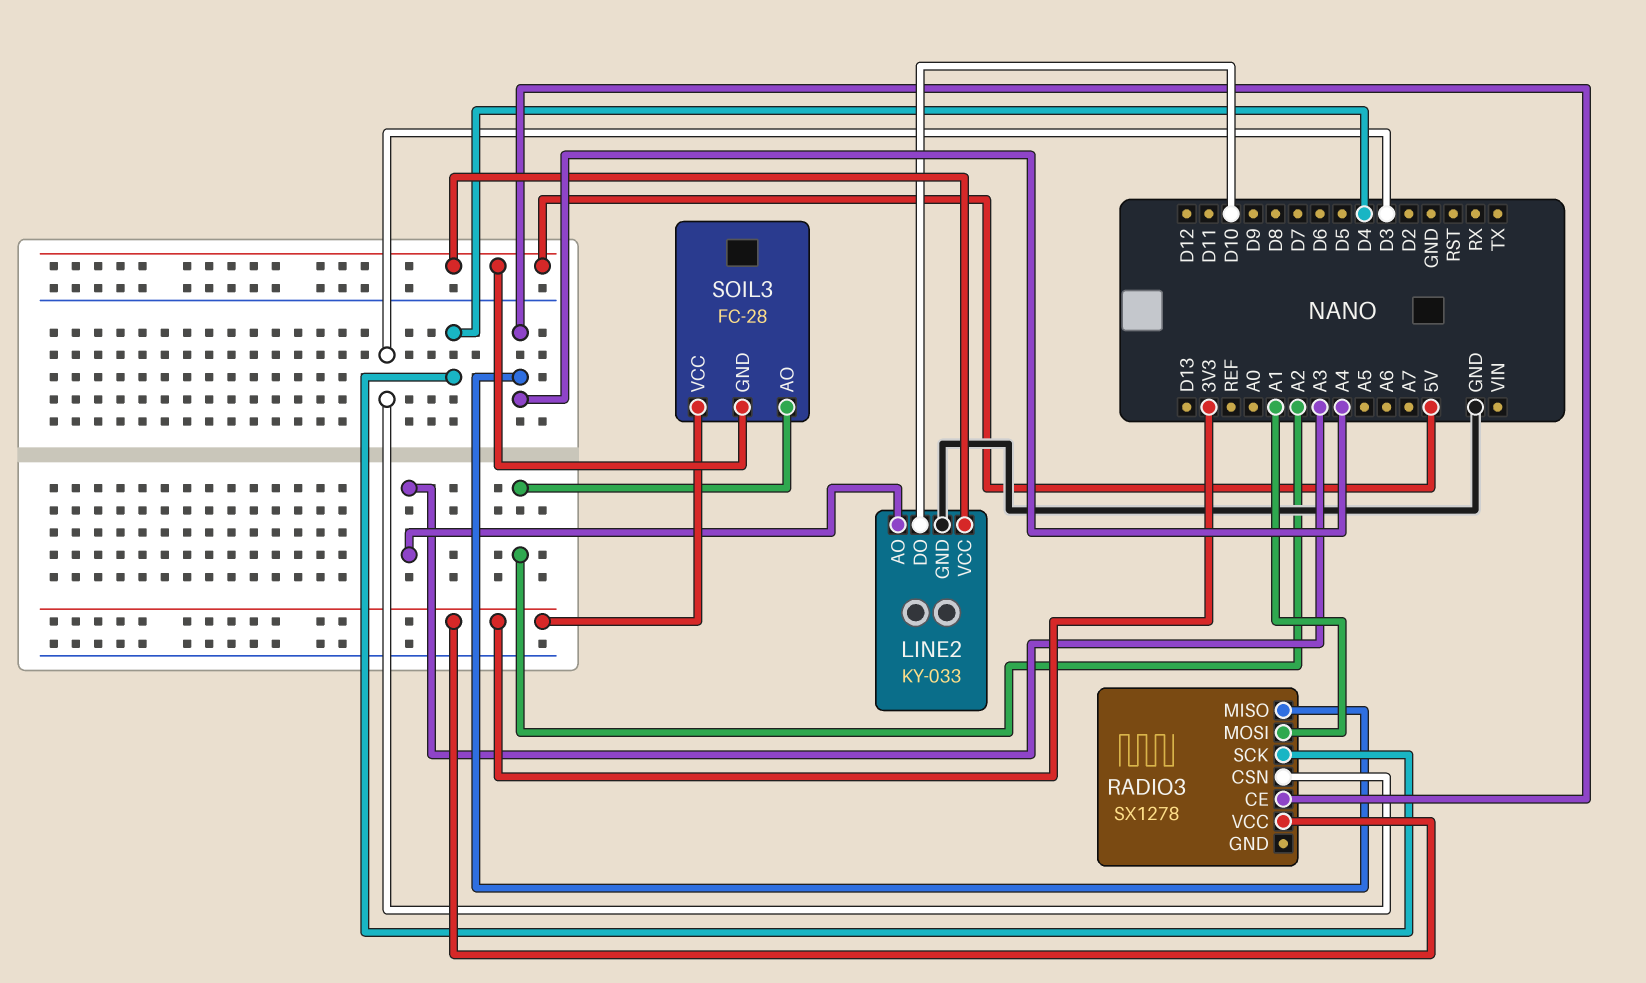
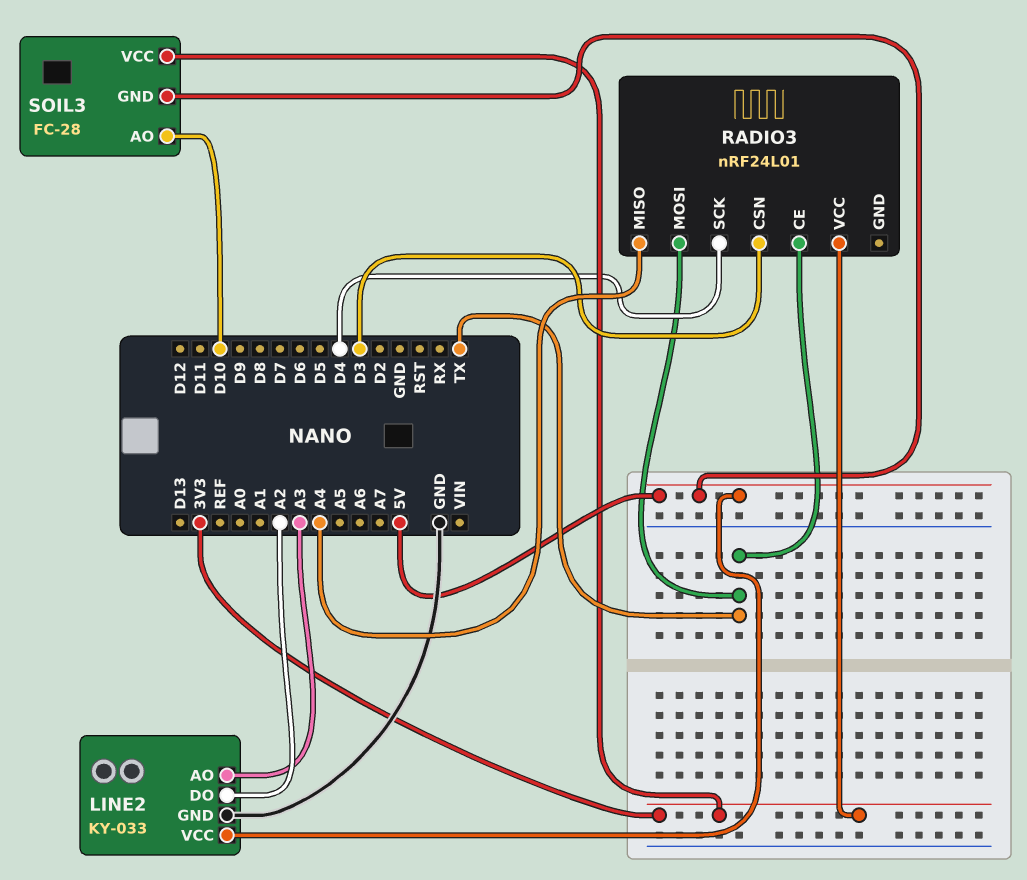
LINE2 pin DO: D10 -> A2
RADIO3: SX1278 -> nRF24L01
RADIO3 pin CE: A4 -> TX
RADIO3 pin MOSI: A1 -> TX
SOIL3 pin AO: A2 -> D10

